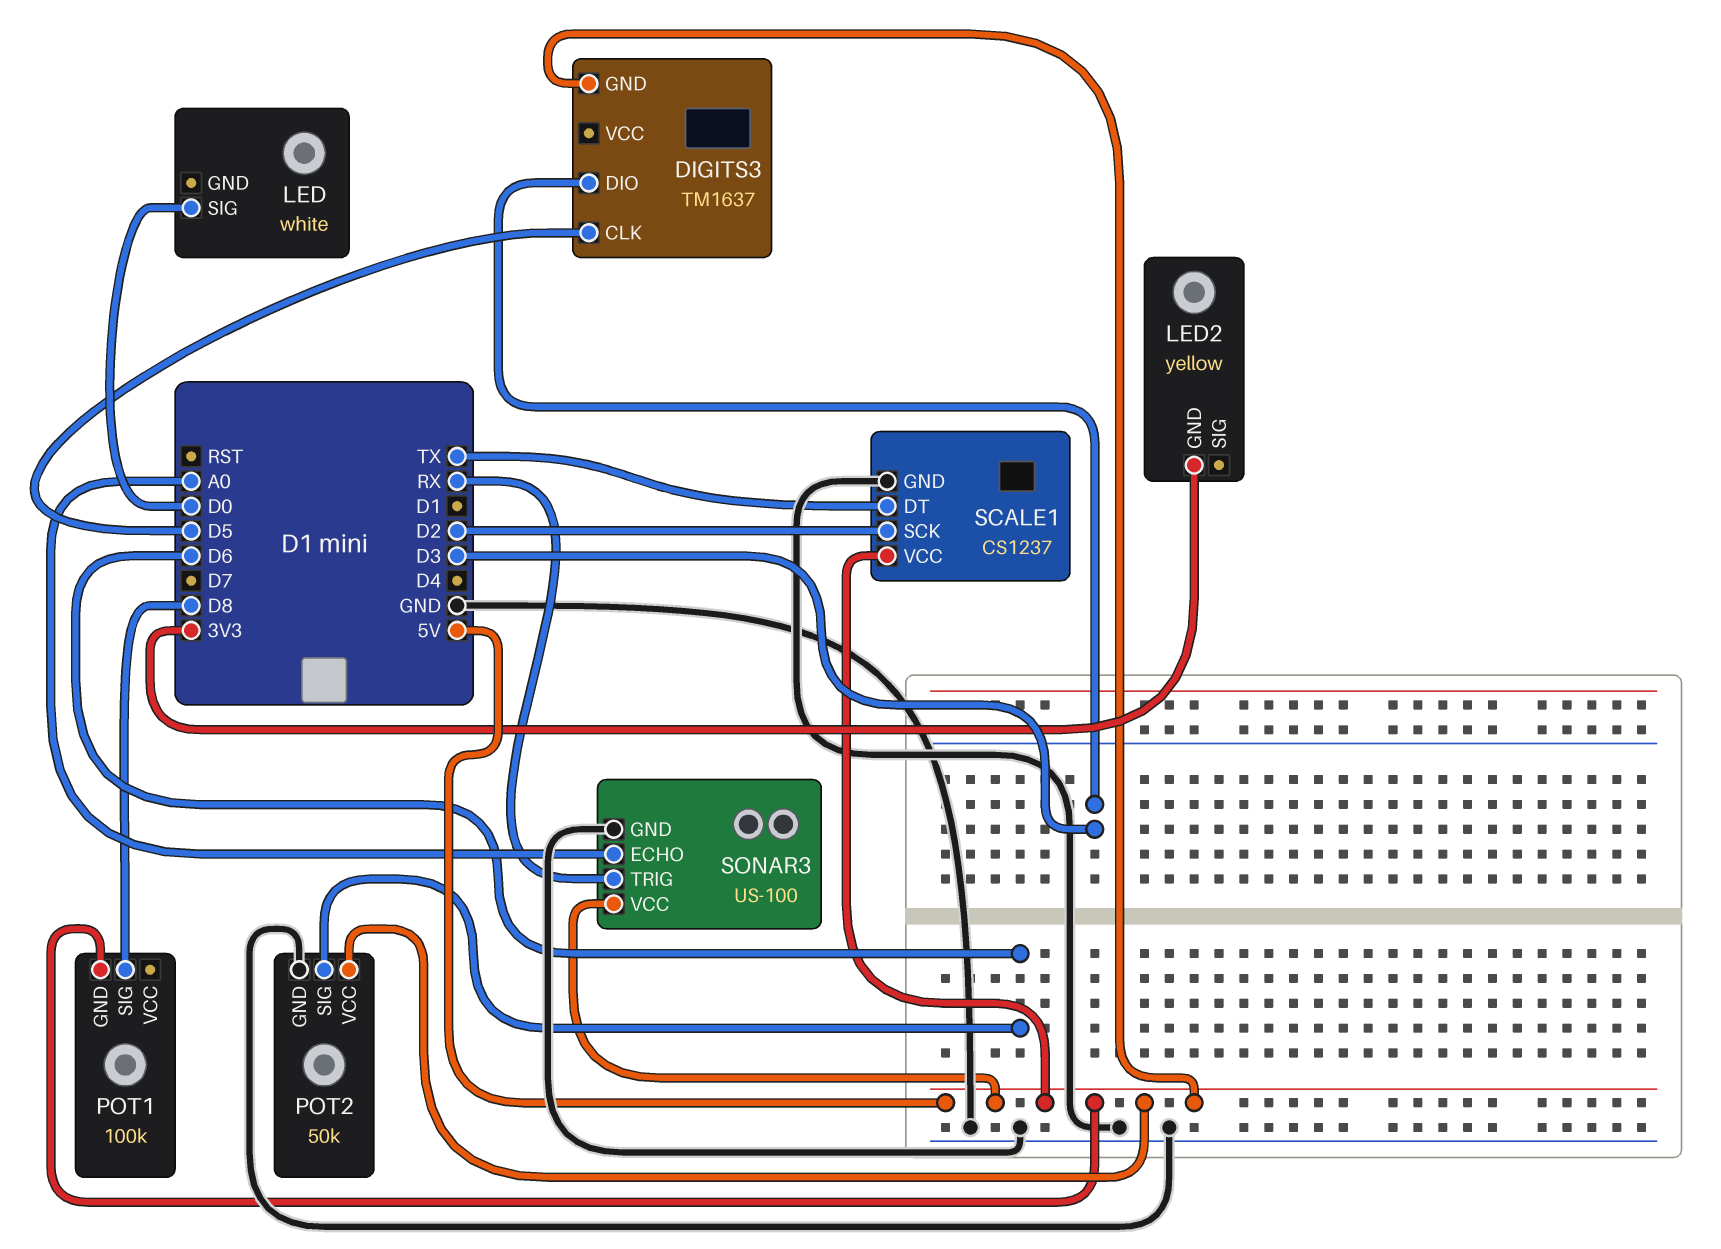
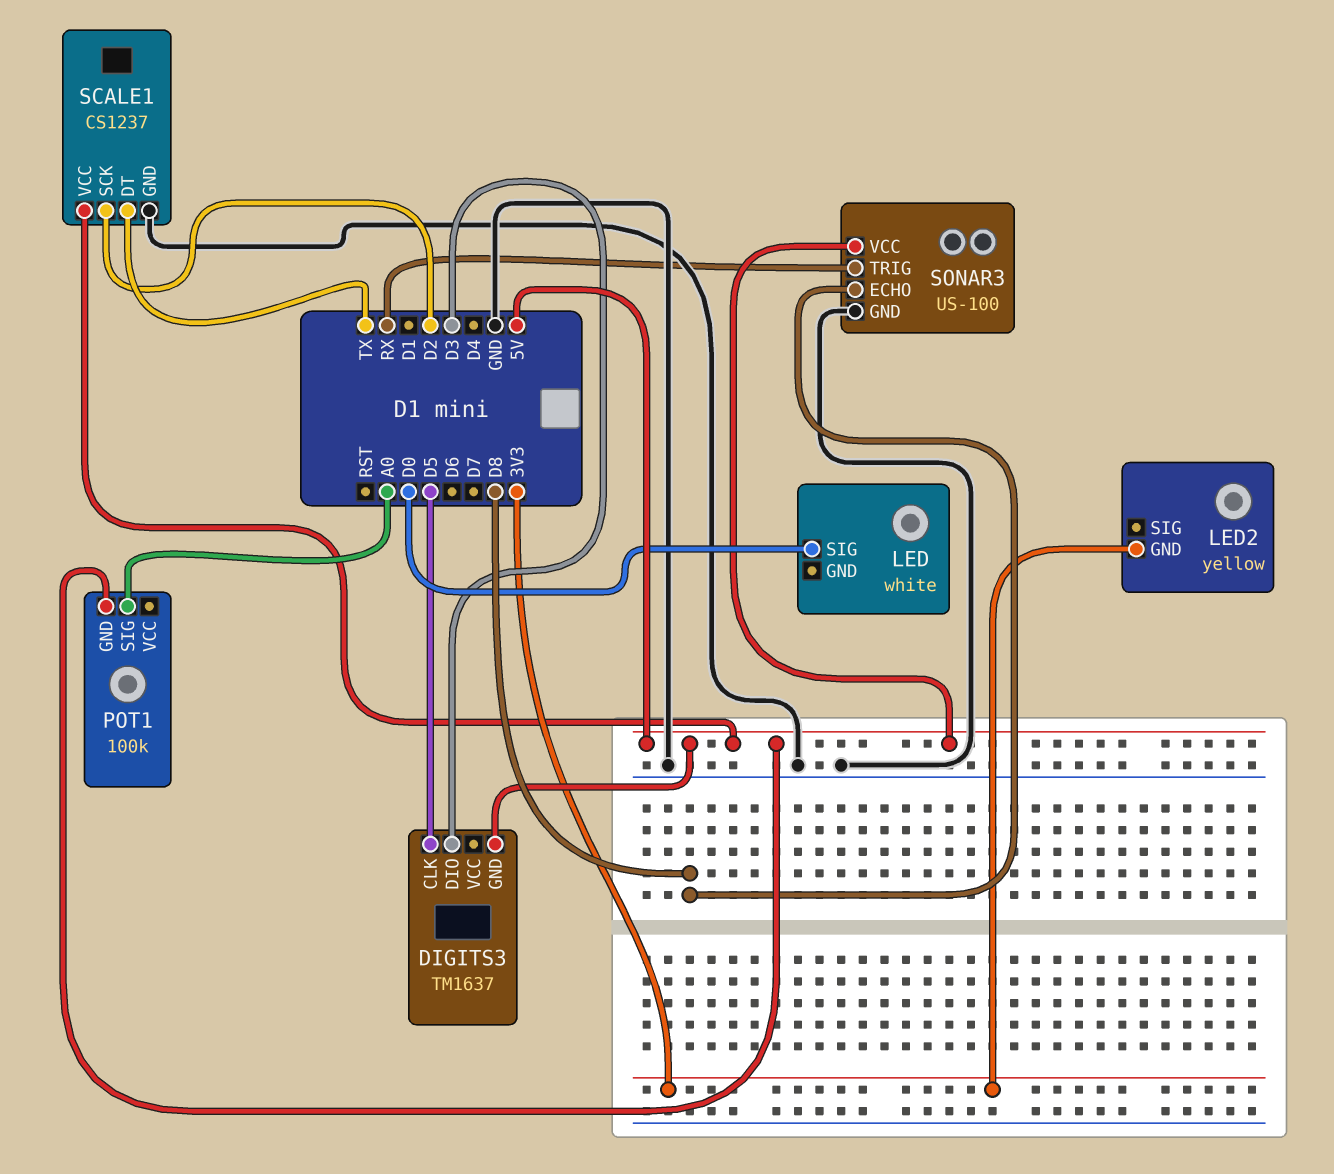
POT1 pin SIG: D8 -> A0
POT2: 50k -> none
POT2 pin GND: GND -> none
POT2 pin SIG: D6 -> none
POT2 pin VCC: 5V -> none
SONAR3 pin ECHO: A0 -> D8

